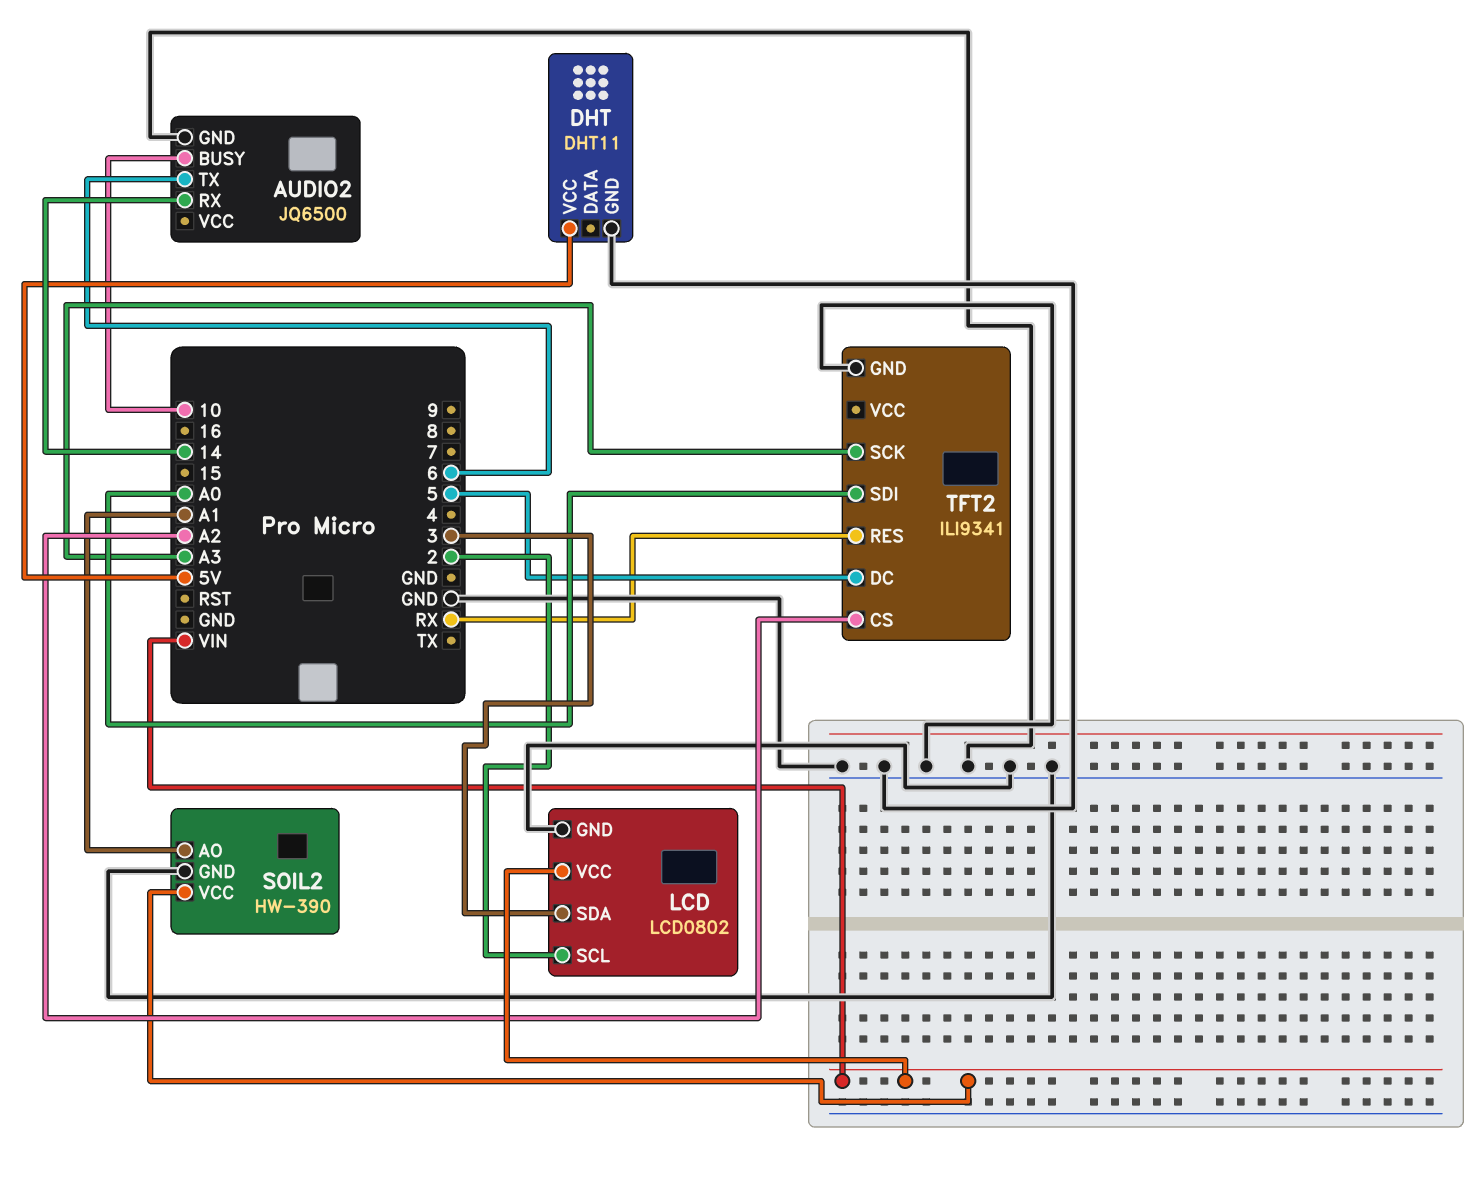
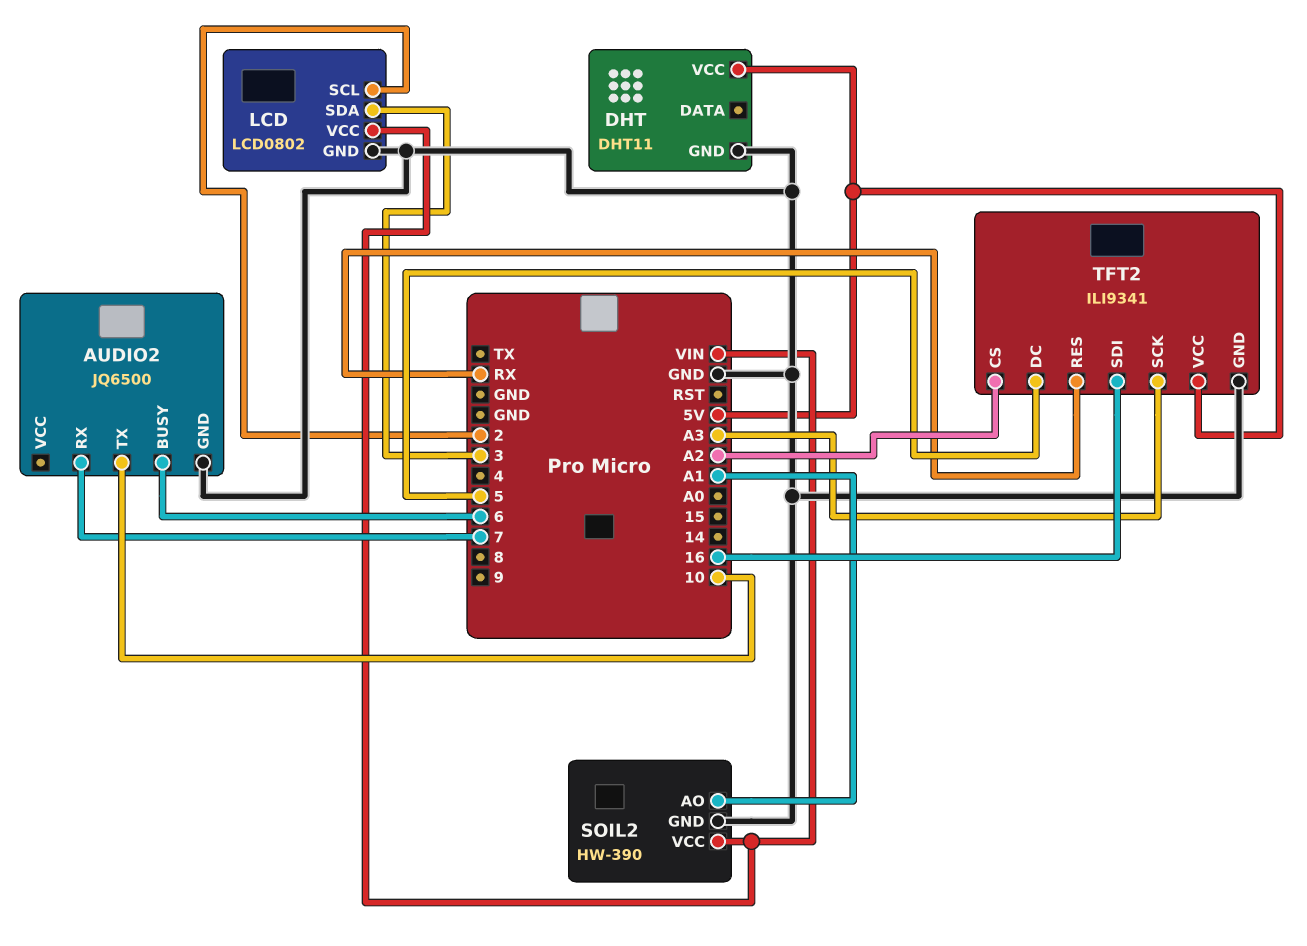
AUDIO2 pin BUSY: 10 -> 6
AUDIO2 pin RX: 14 -> 7
AUDIO2 pin TX: 6 -> 10
TFT2 pin SDI: A0 -> 16
TFT2 pin VCC: none -> 5V

